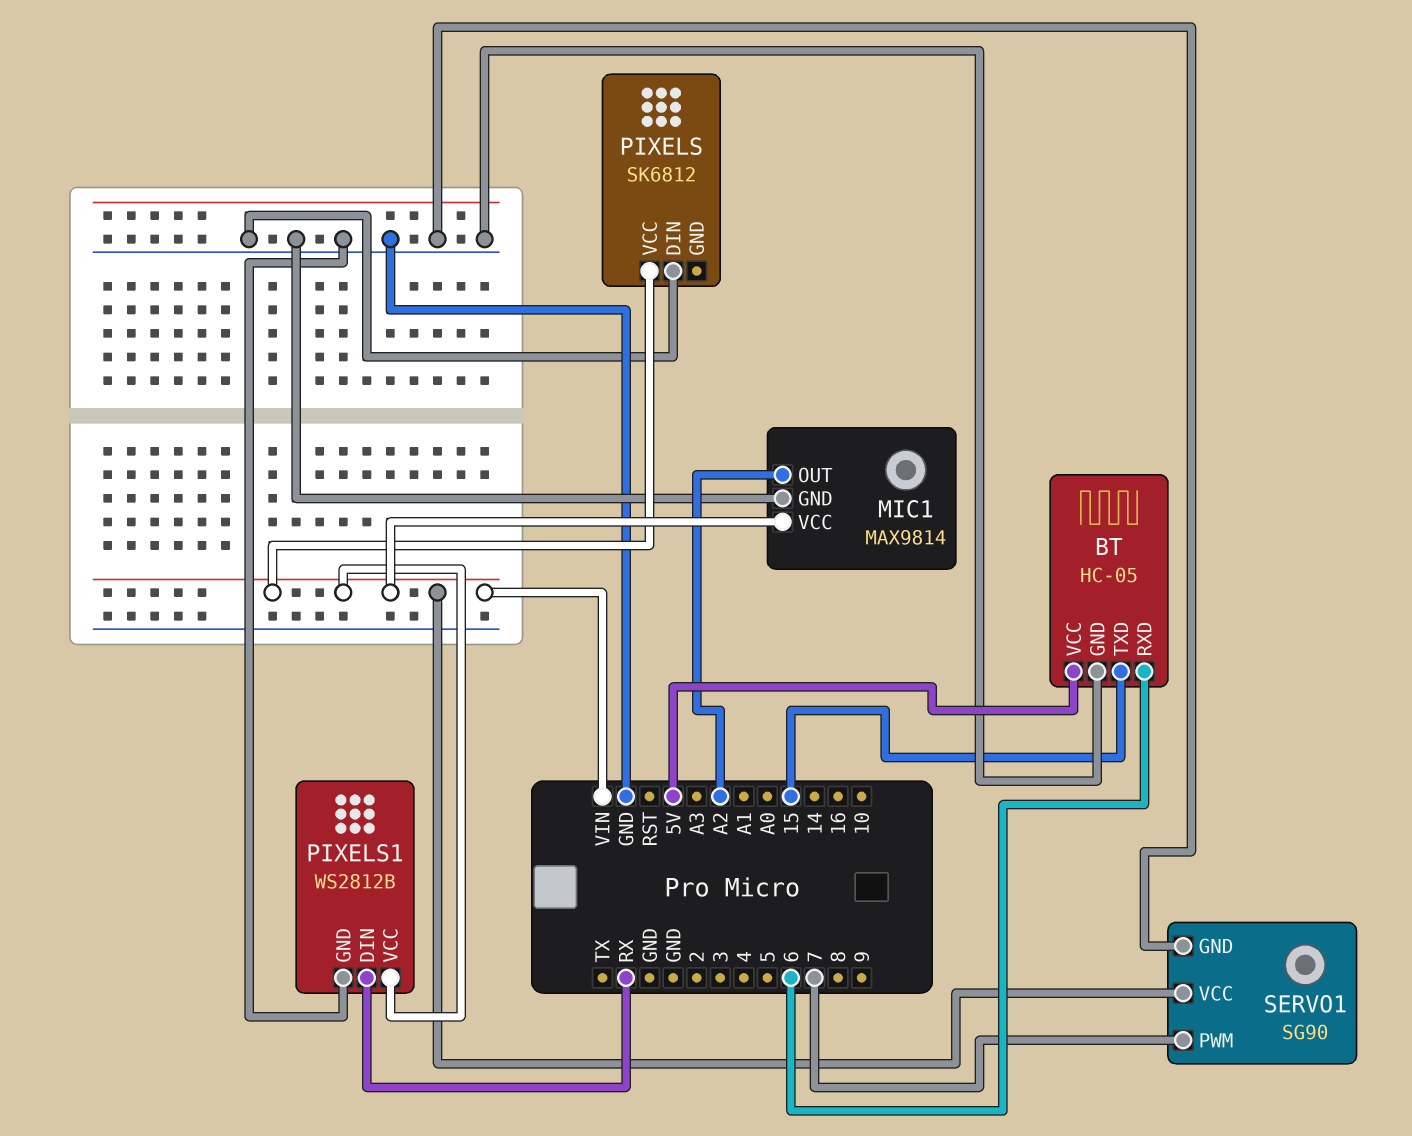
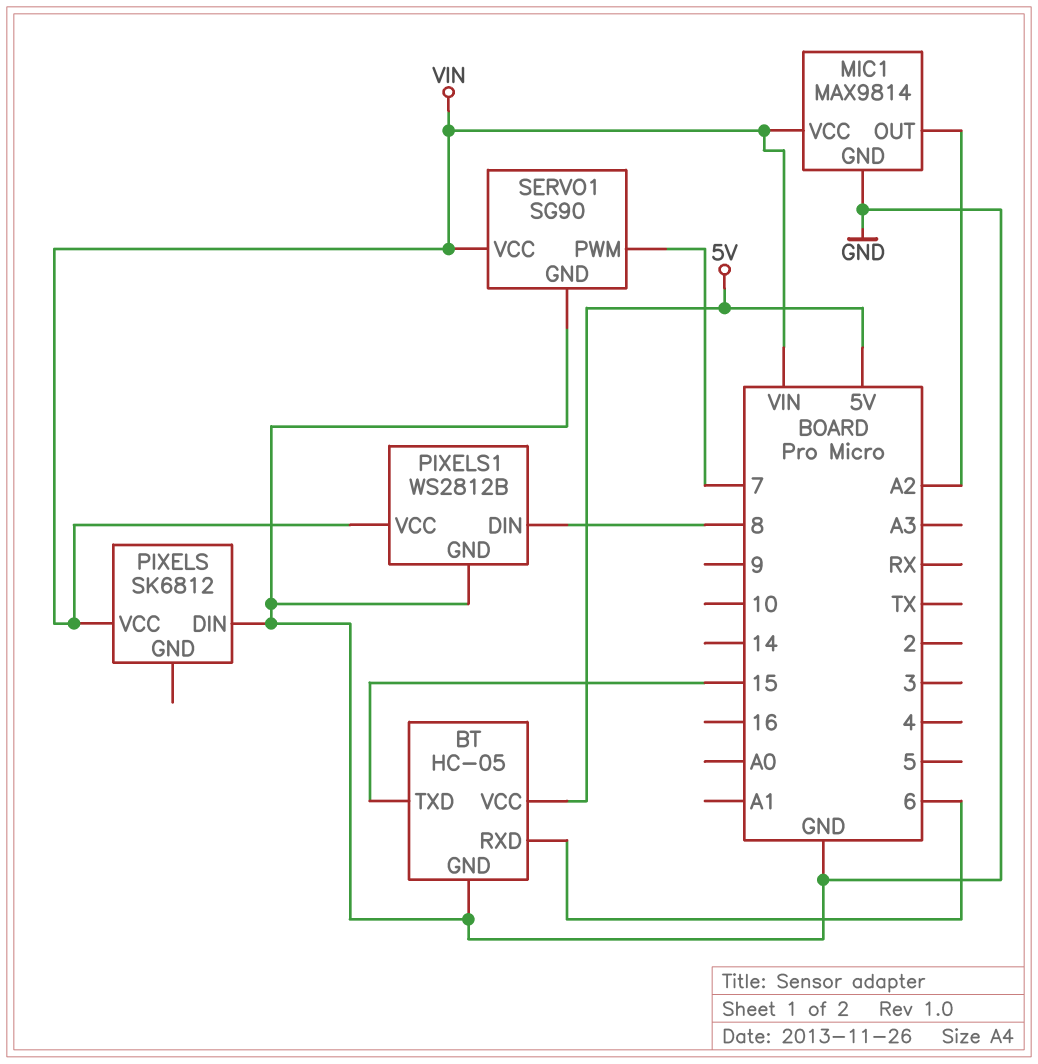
PIXELS1 pin DIN: RX -> 8

